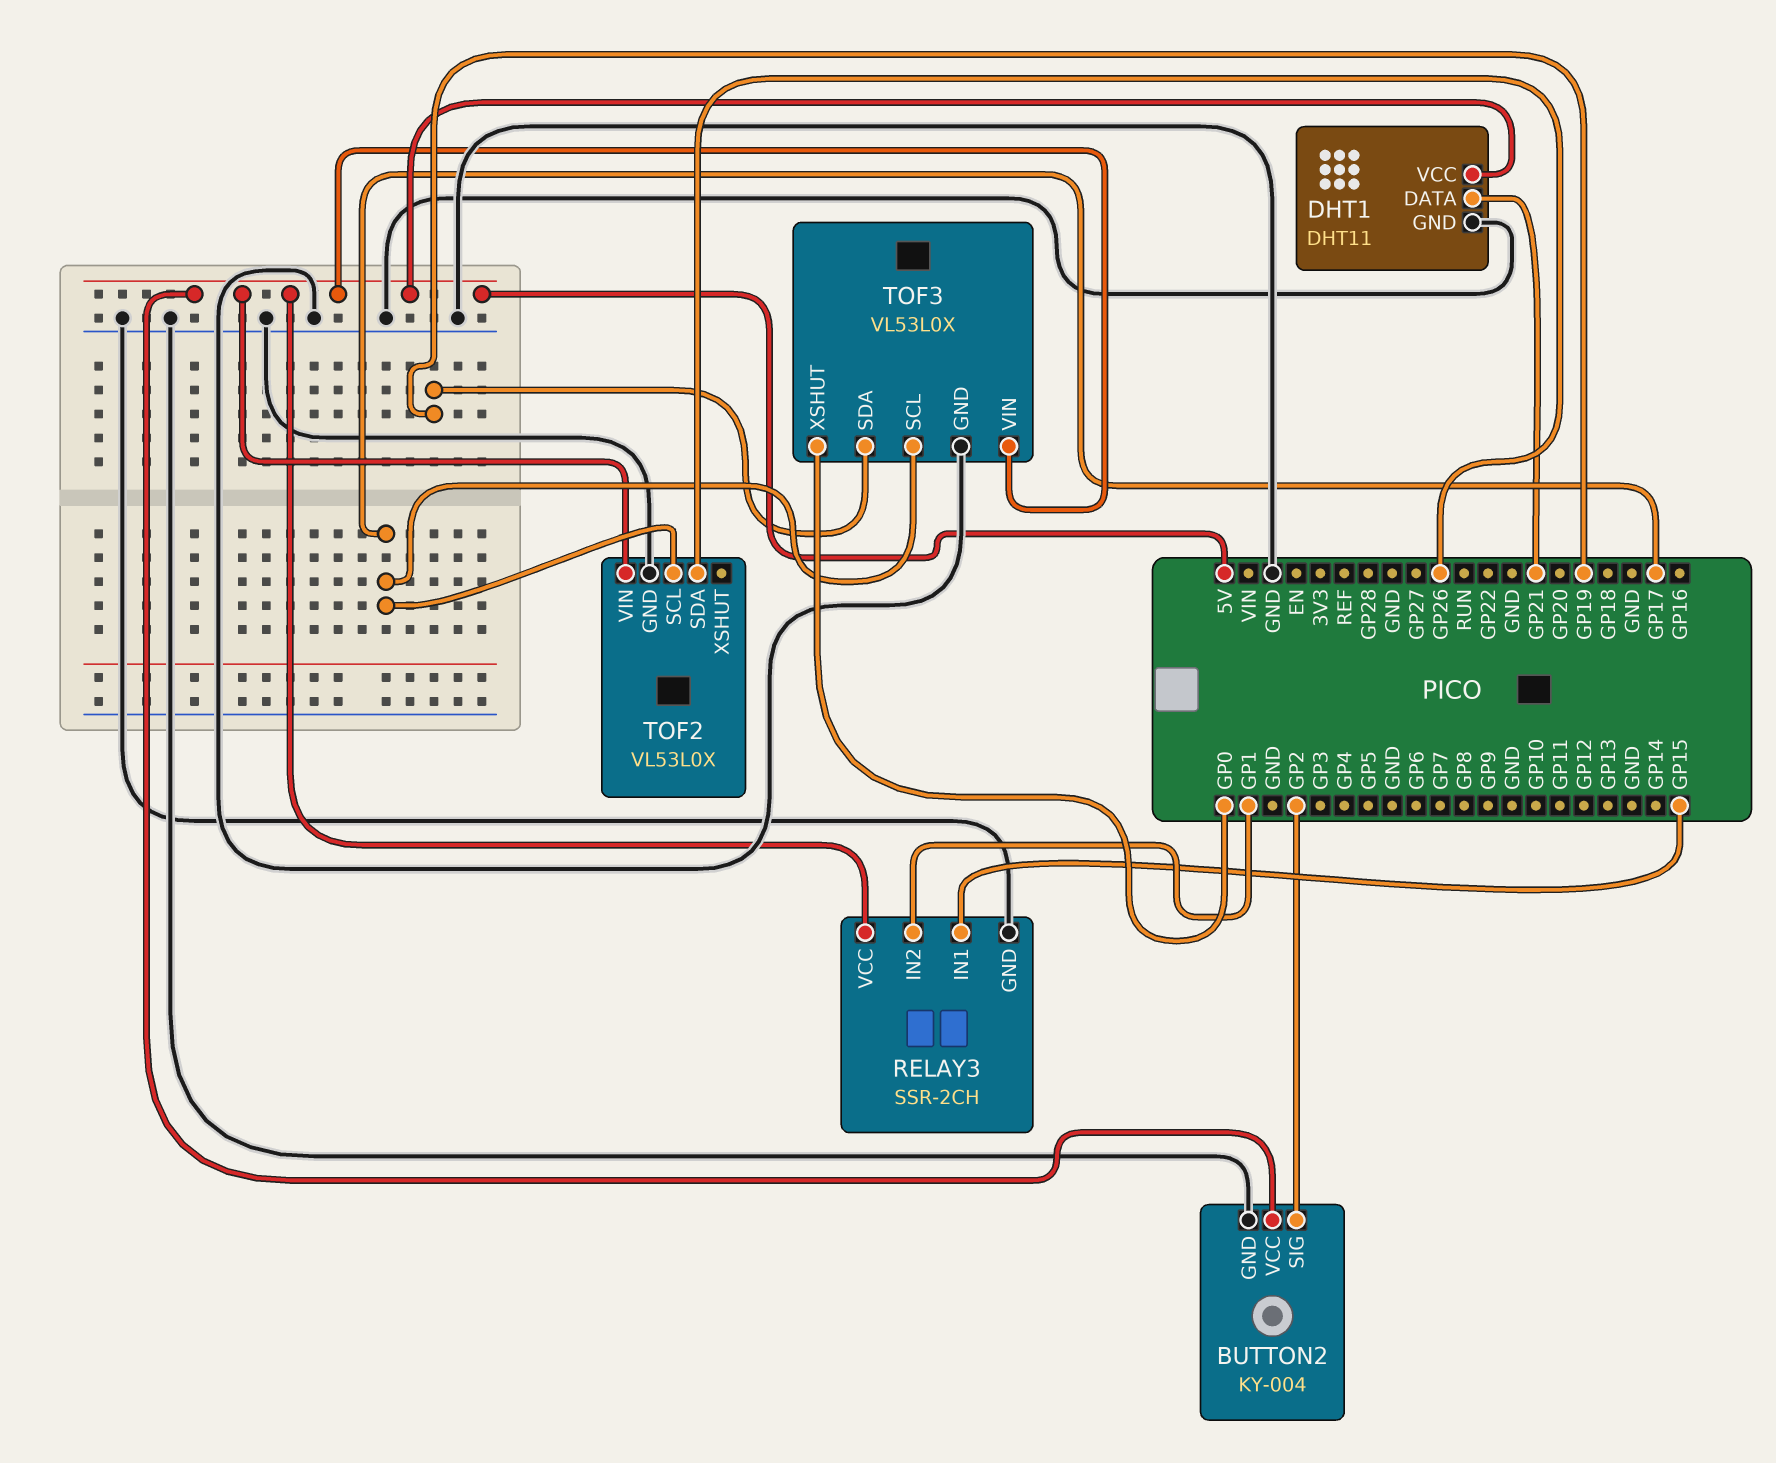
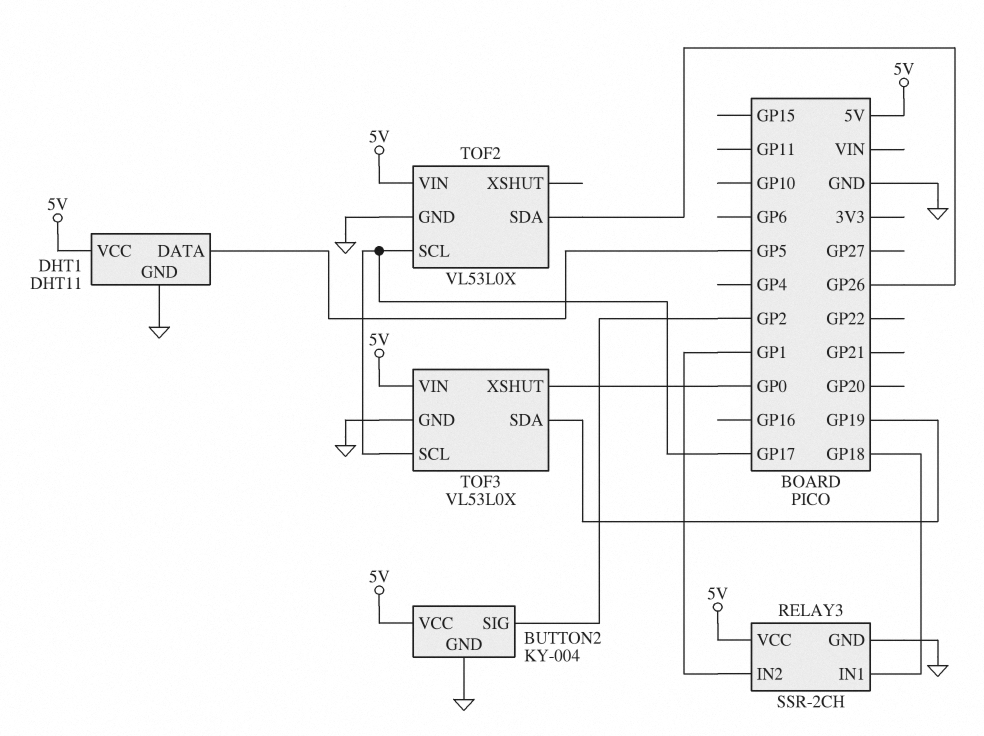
DHT1 pin DATA: GP21 -> GP5
RELAY3 pin IN1: GP15 -> GP18

